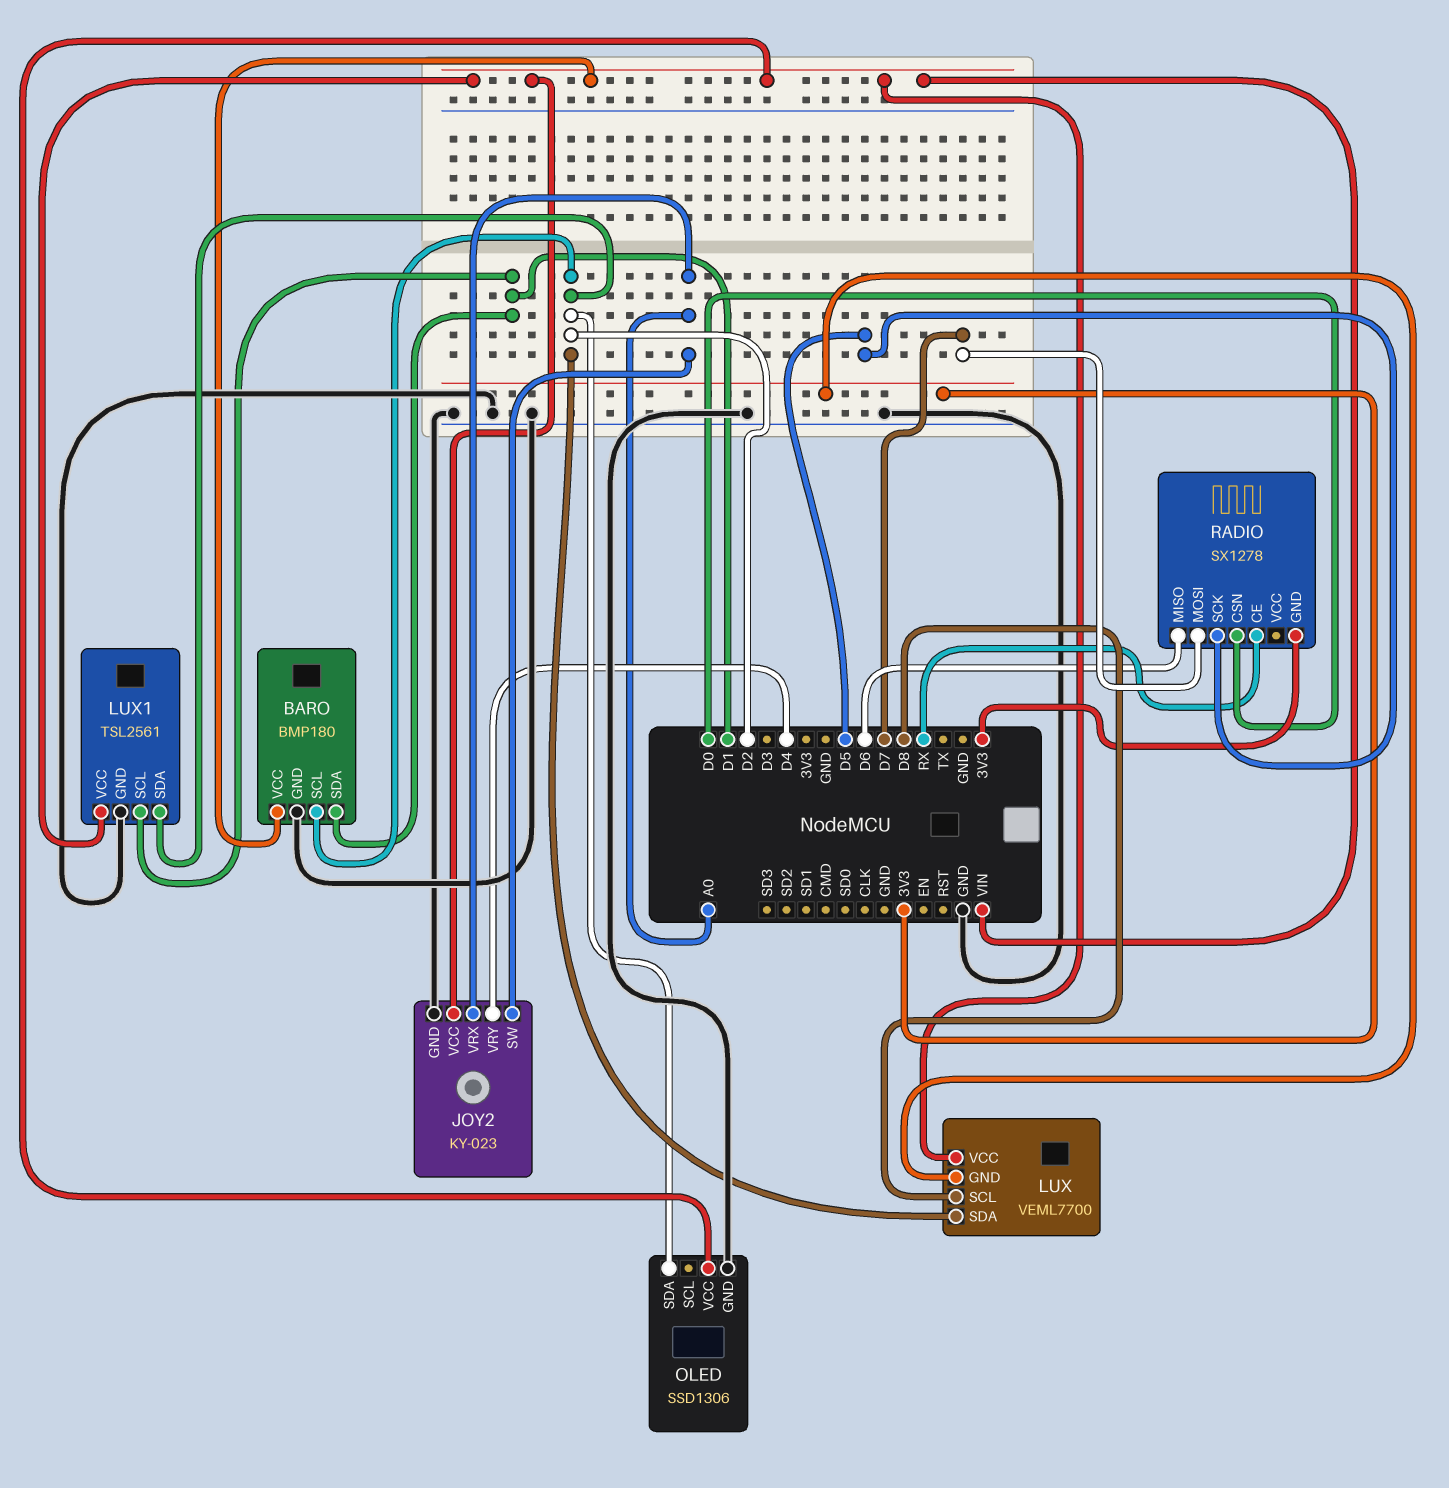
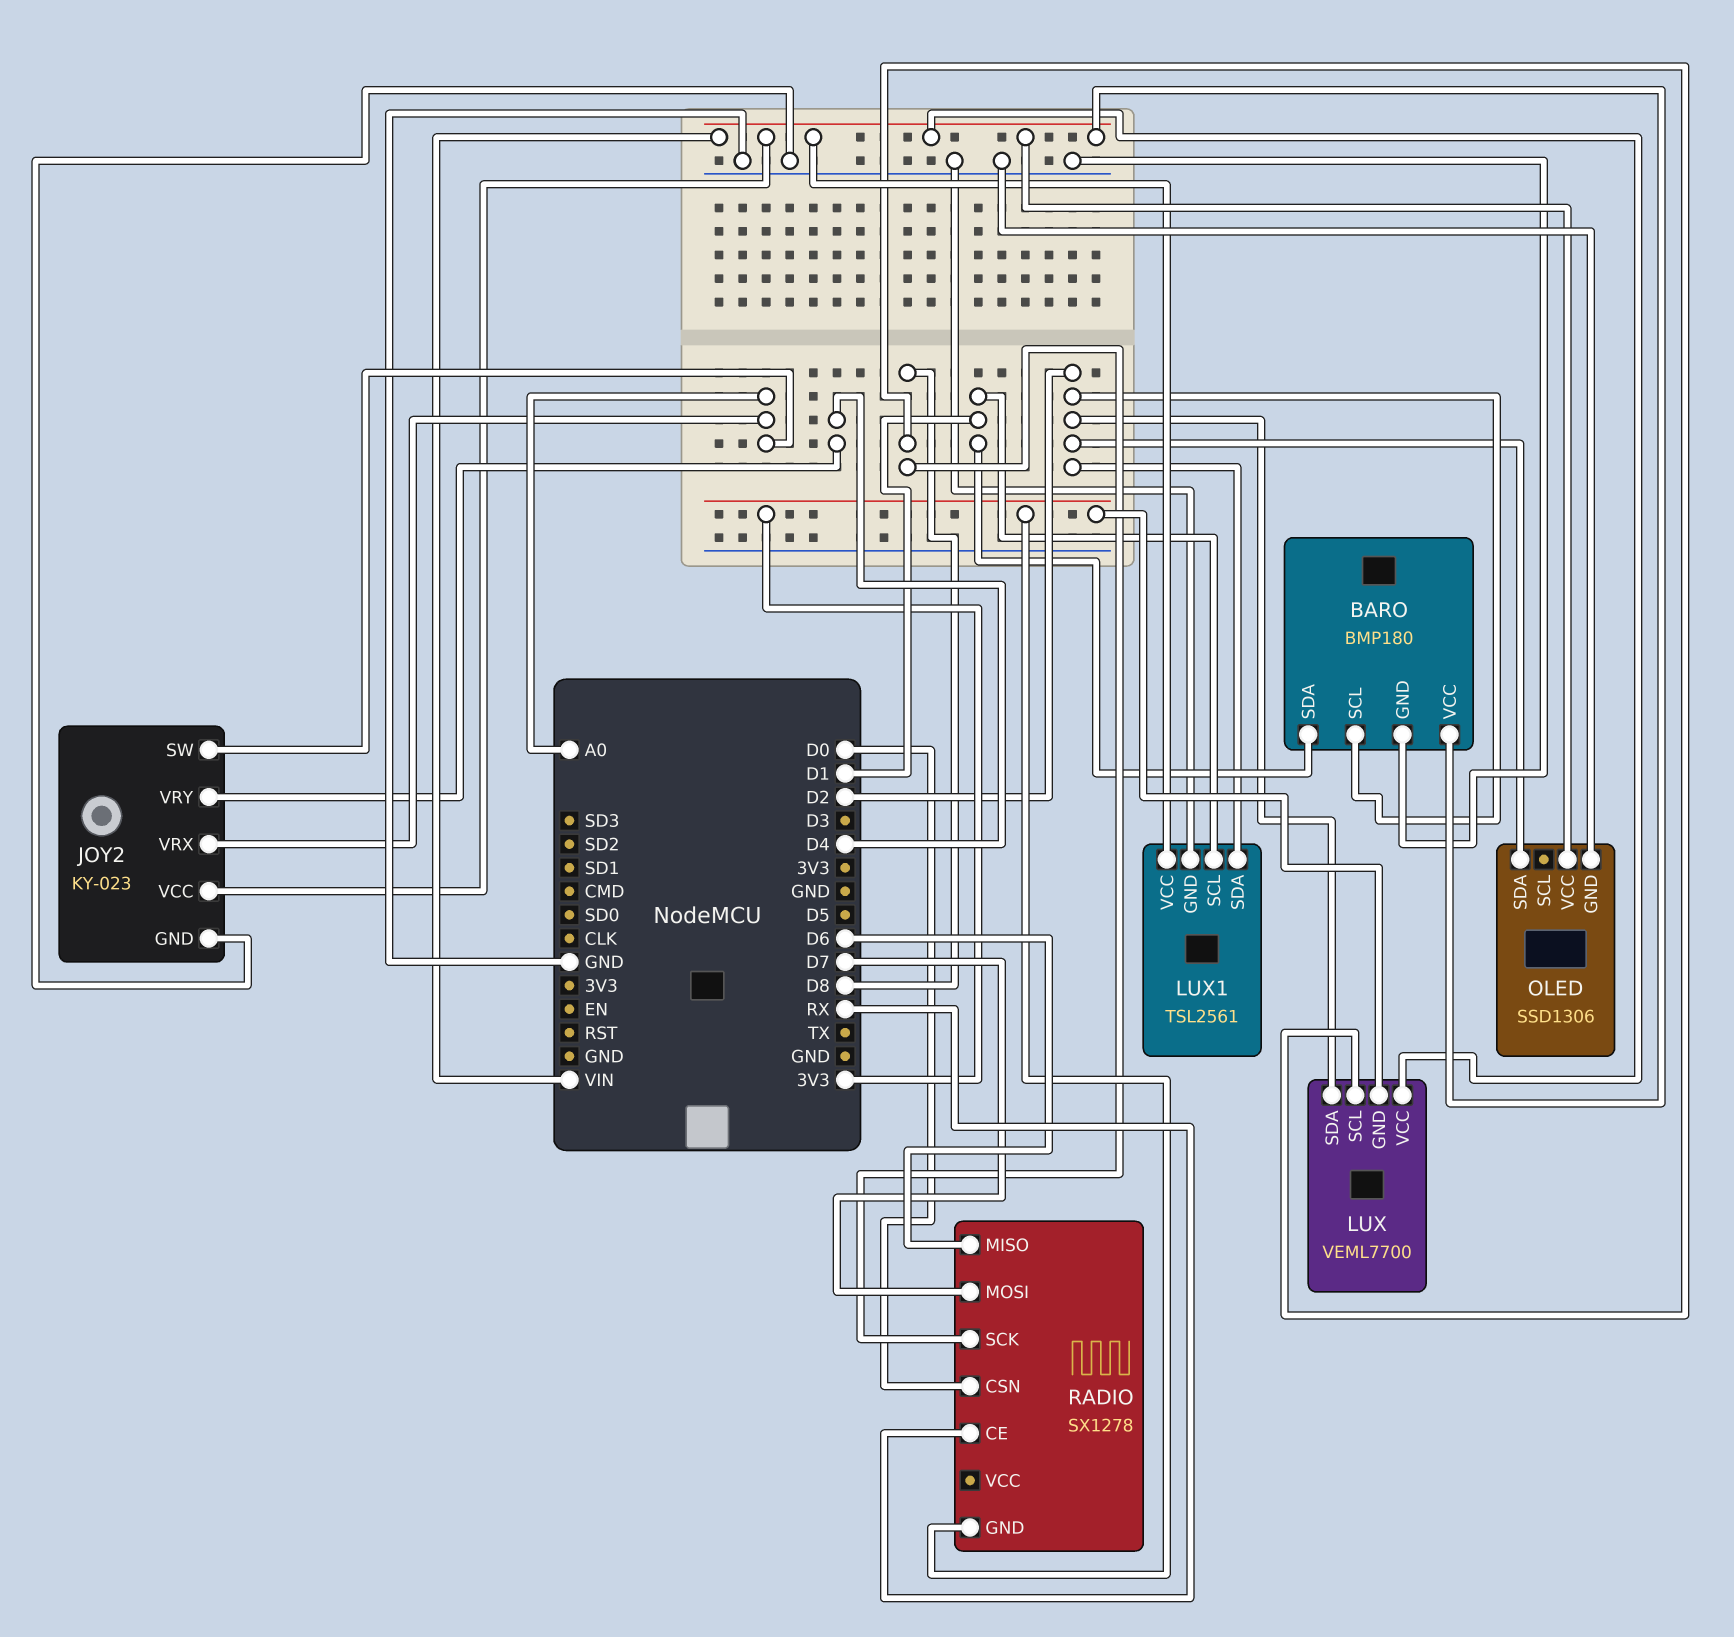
RADIO pin SCK: D5 -> D8

